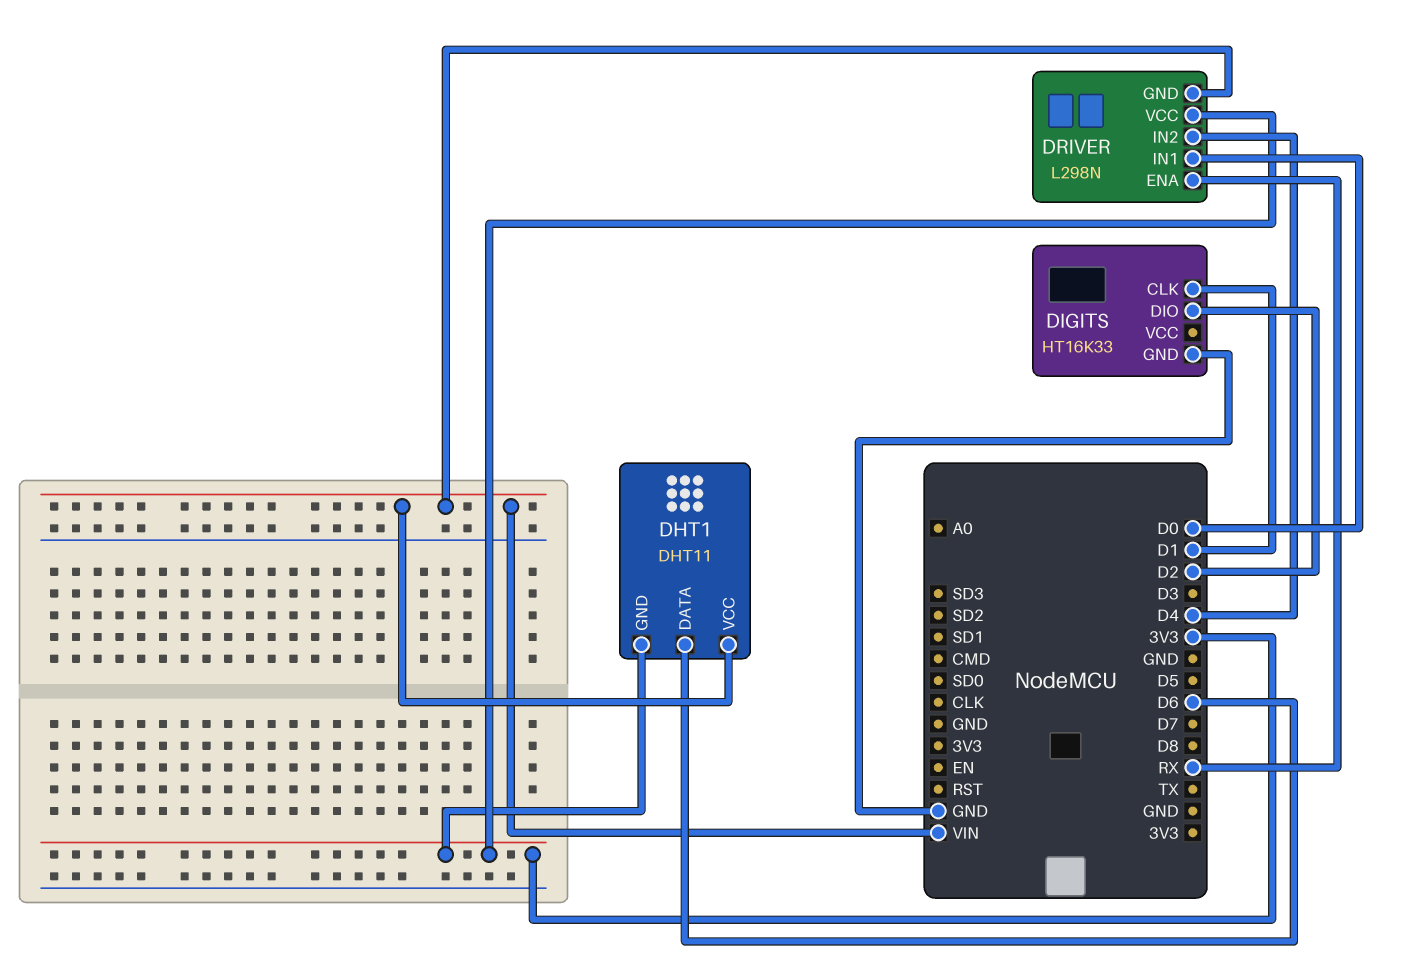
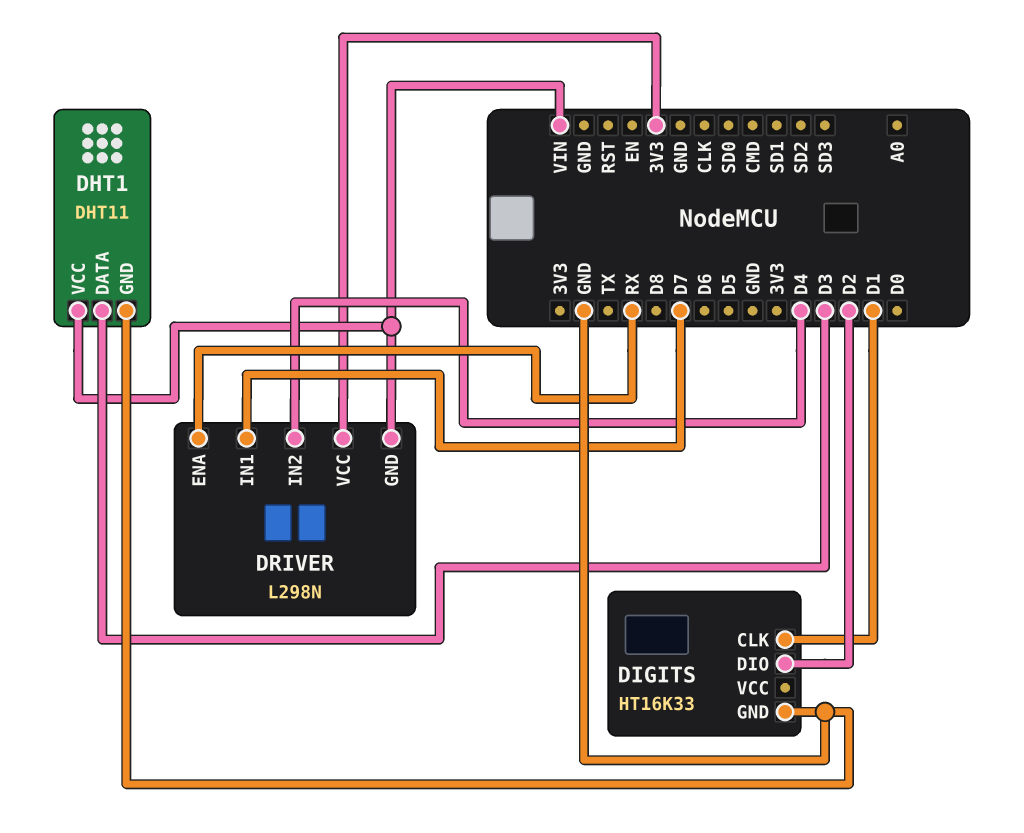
DHT1 pin DATA: D6 -> D3
DHT1 pin GND: 3V3 -> GND
DRIVER pin IN1: D0 -> D7

